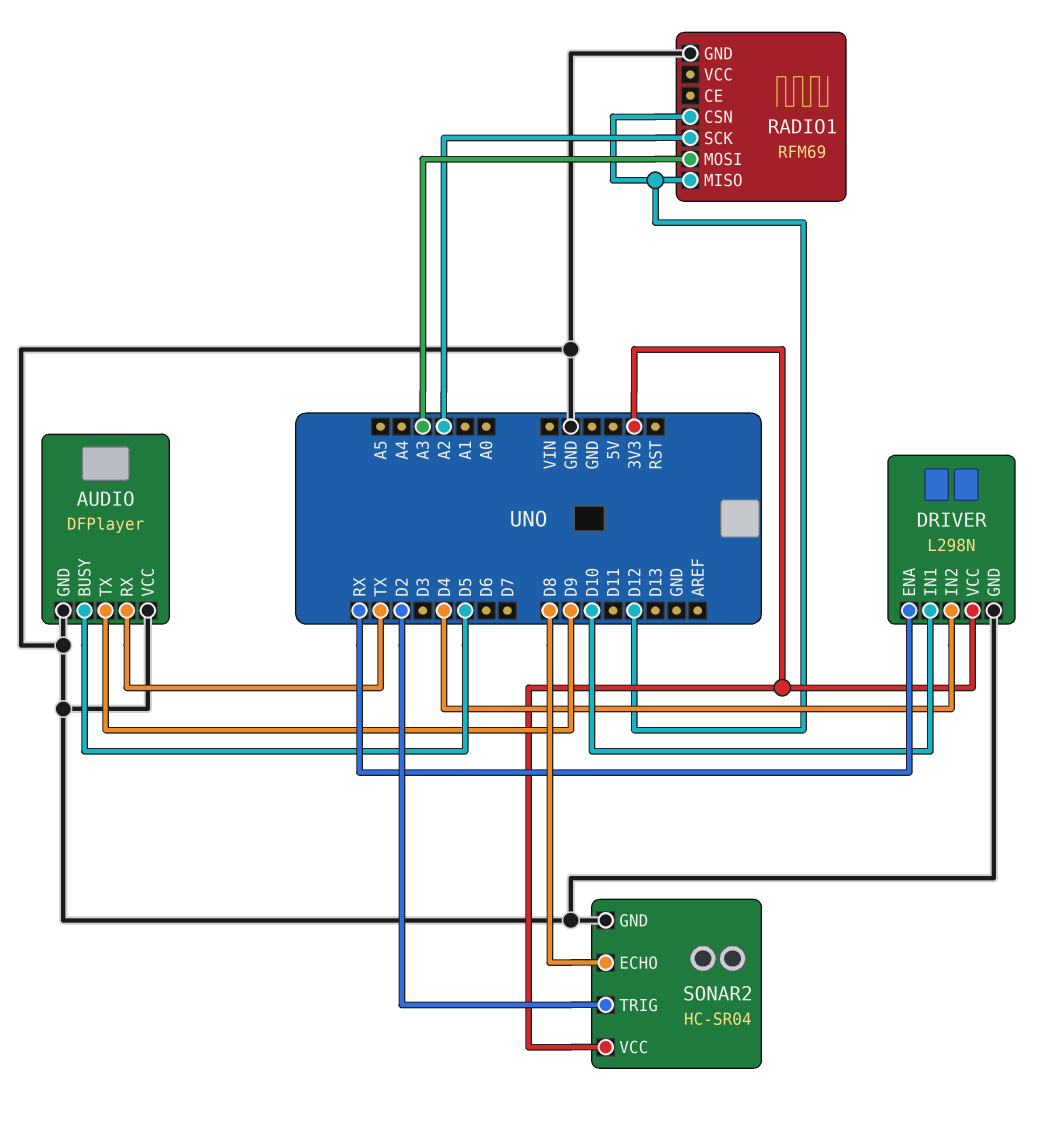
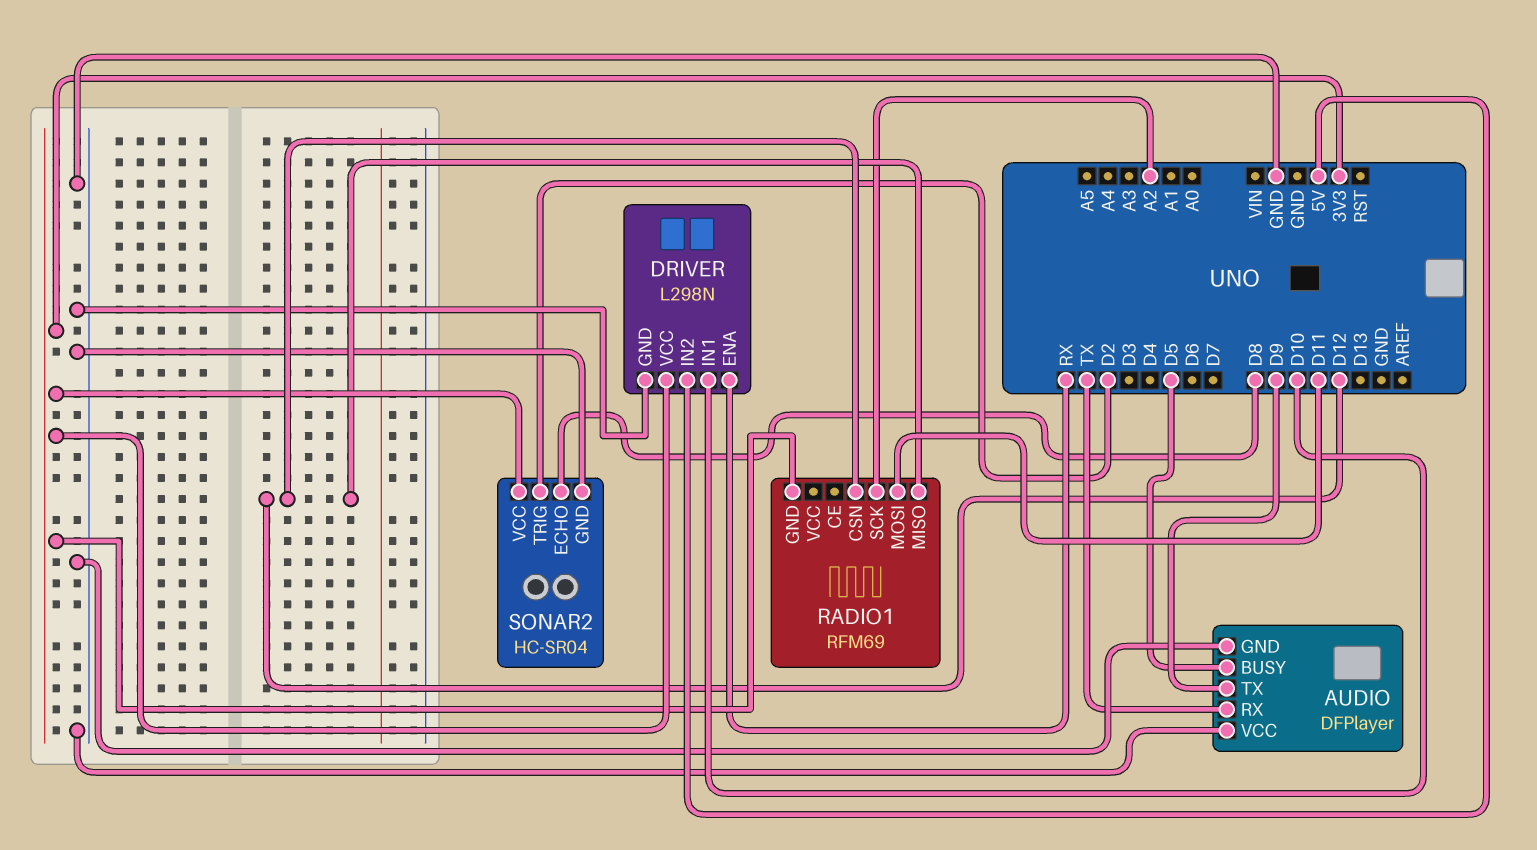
DRIVER pin IN2: D4 -> 5V
RADIO1 pin GND: GND -> 3V3
RADIO1 pin MOSI: A3 -> D11

